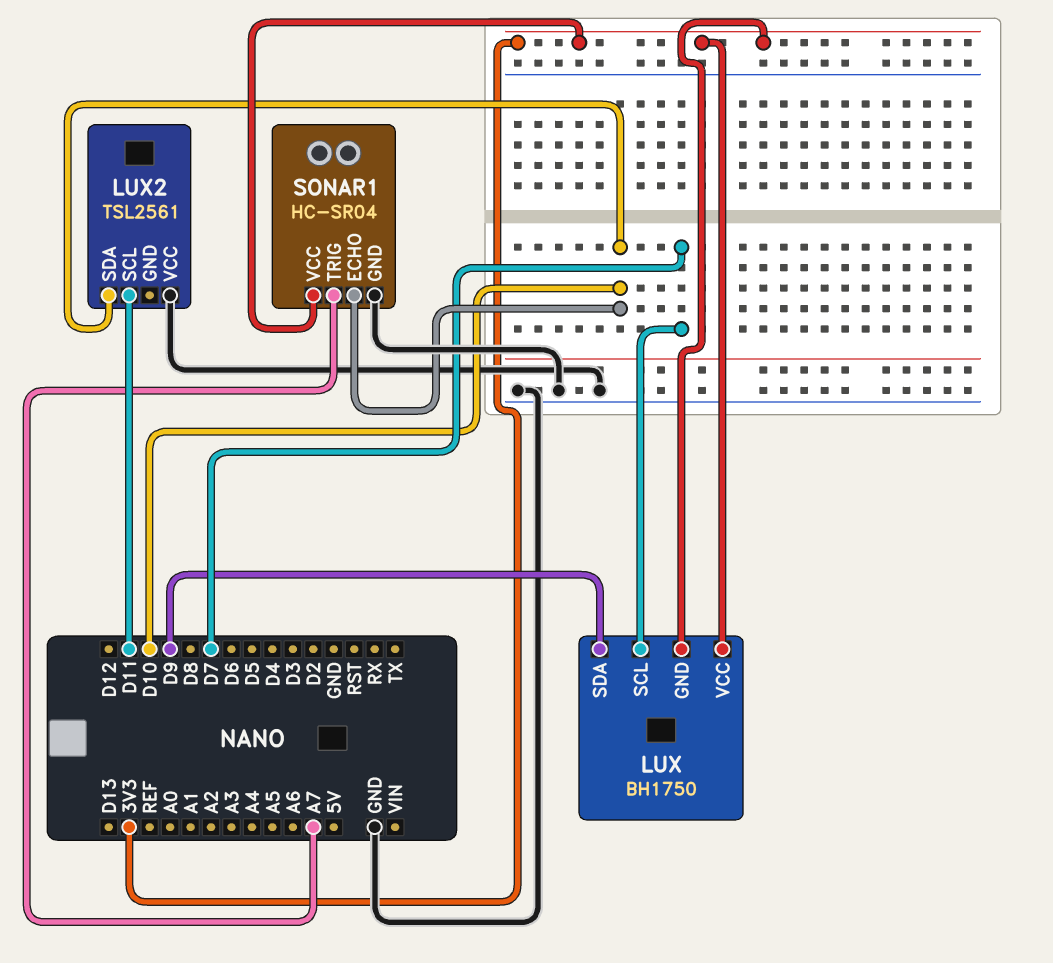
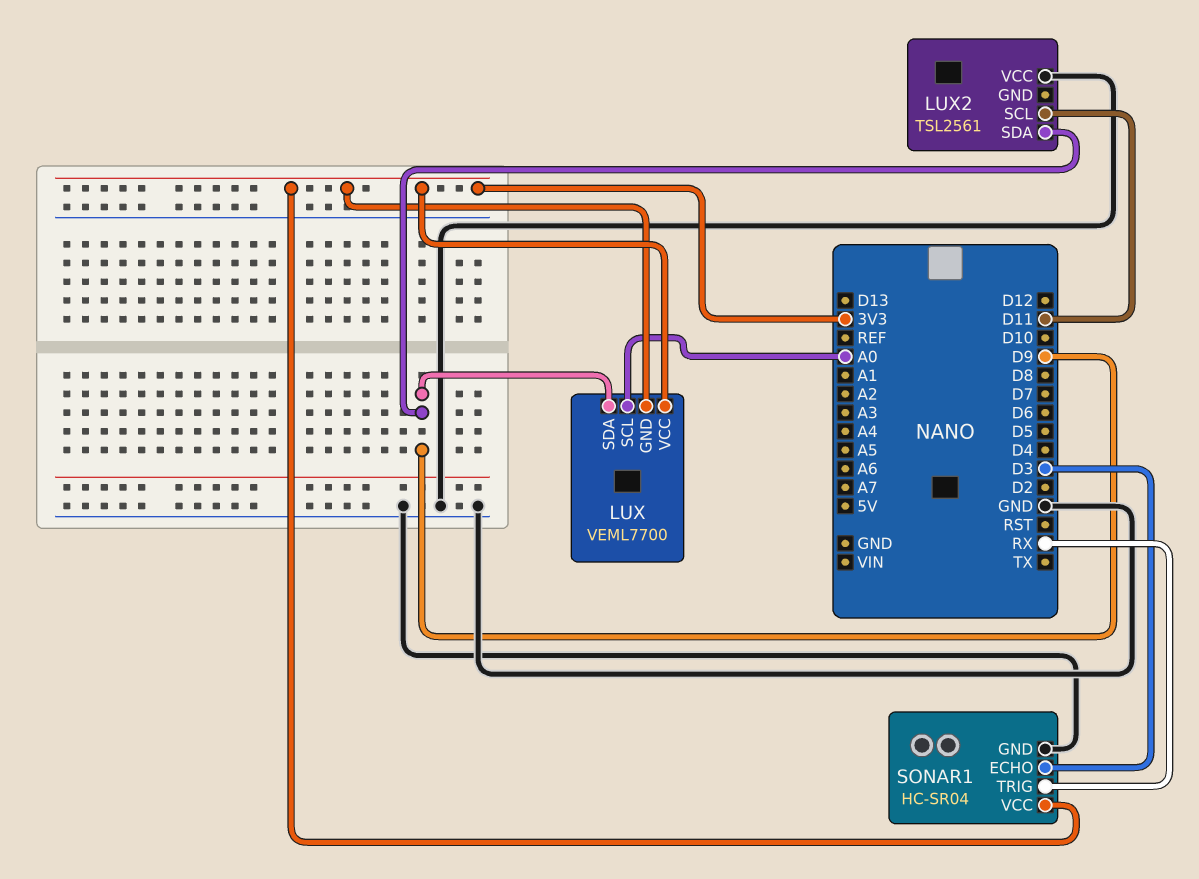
LUX: BH1750 -> VEML7700
LUX pin SCL: D7 -> A0
LUX2 pin SDA: D10 -> D9
SONAR1 pin ECHO: D10 -> D3
SONAR1 pin TRIG: A7 -> RX

